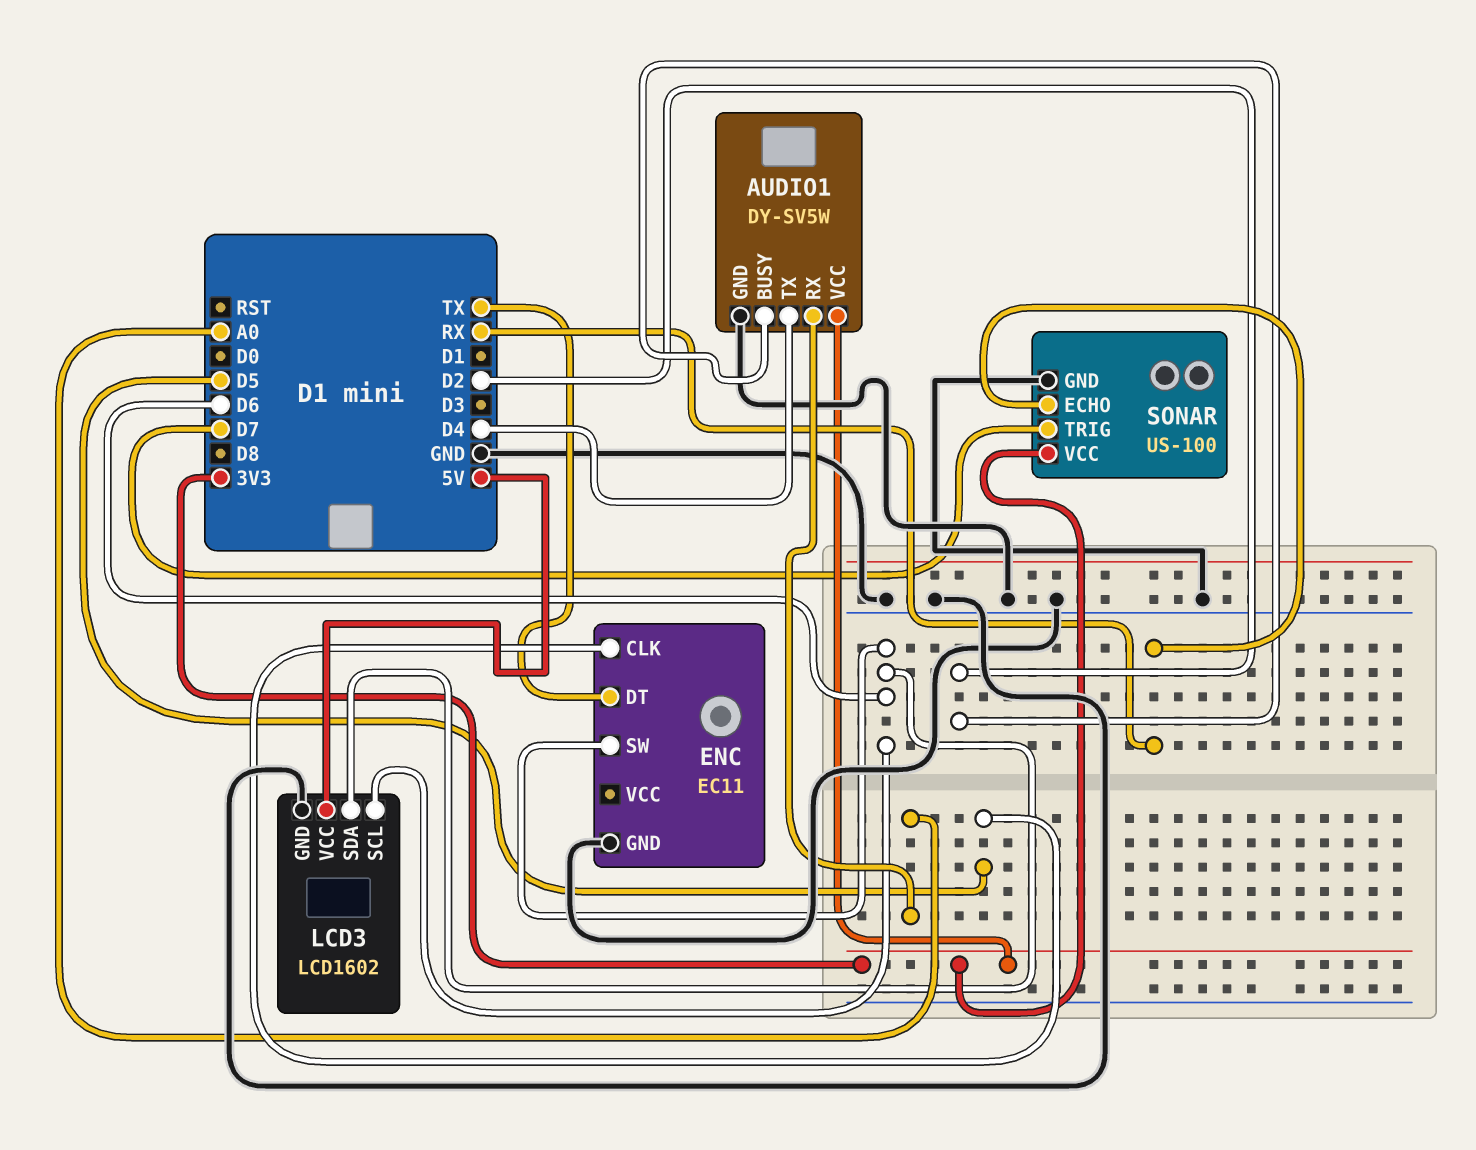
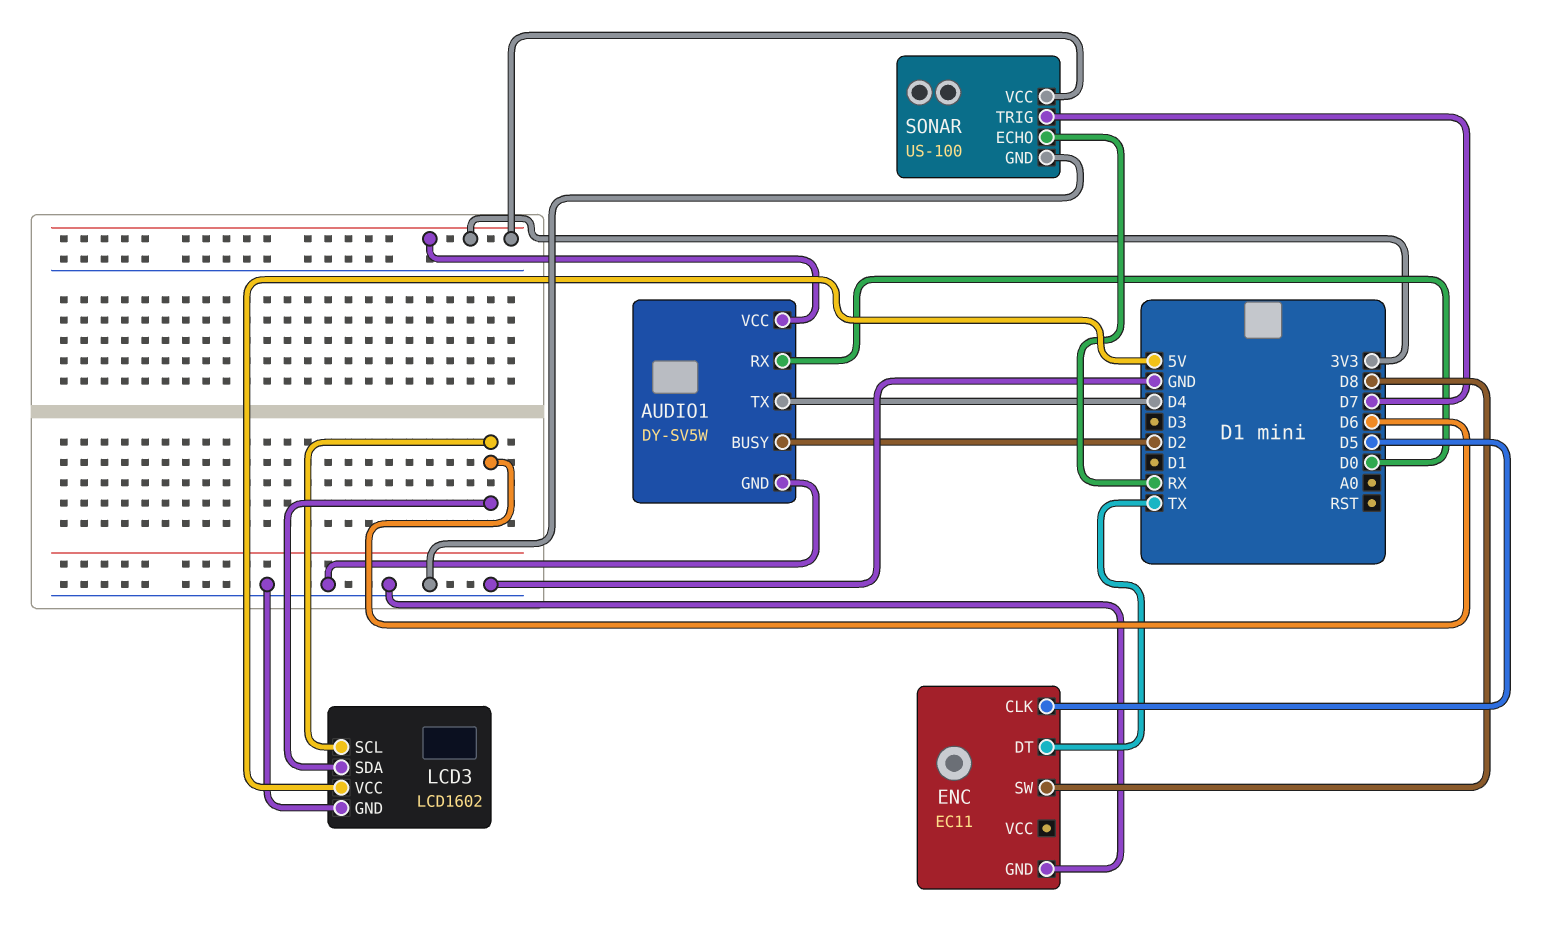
AUDIO1 pin RX: A0 -> D0
ENC pin SW: D6 -> D8

